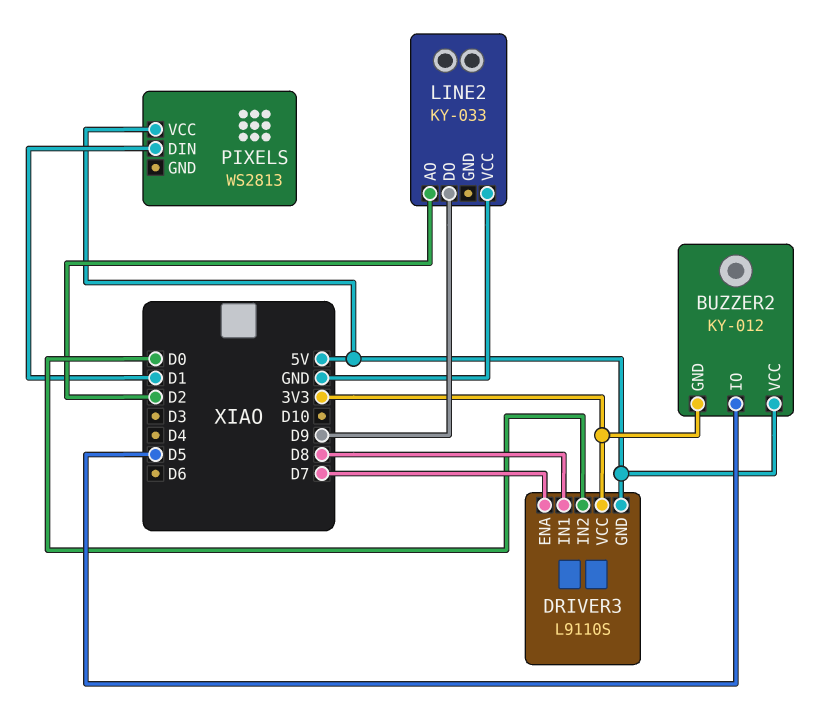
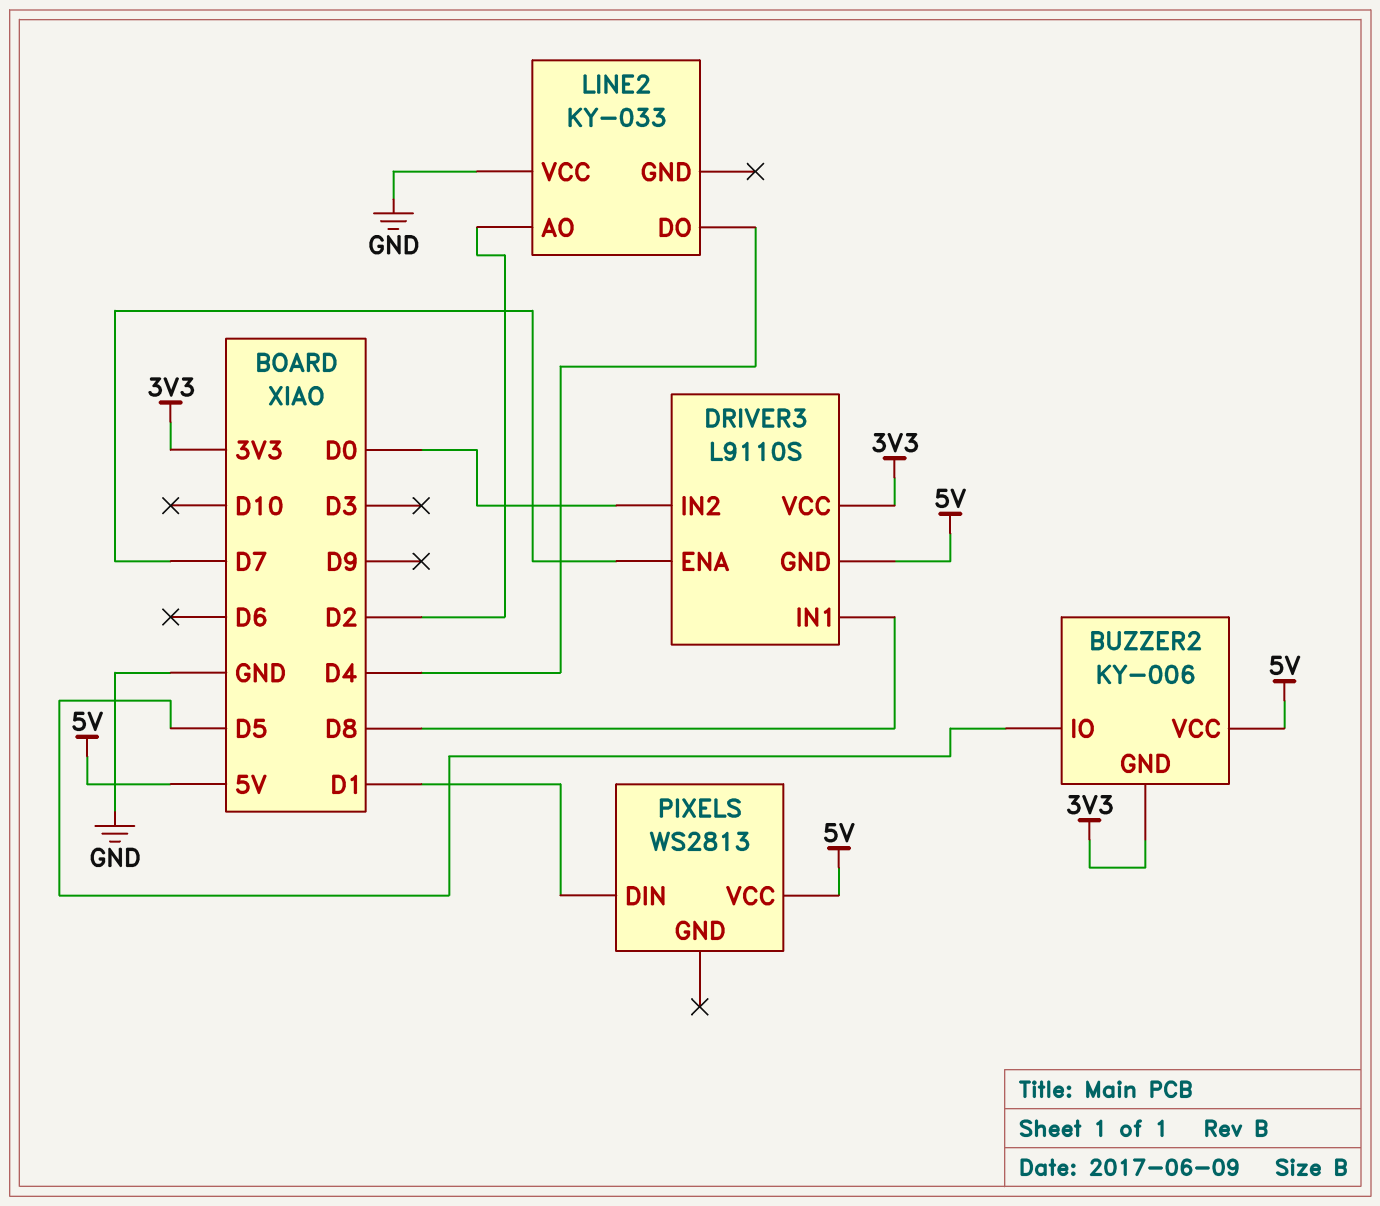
BUZZER2: KY-012 -> KY-006
LINE2 pin DO: D9 -> D4

